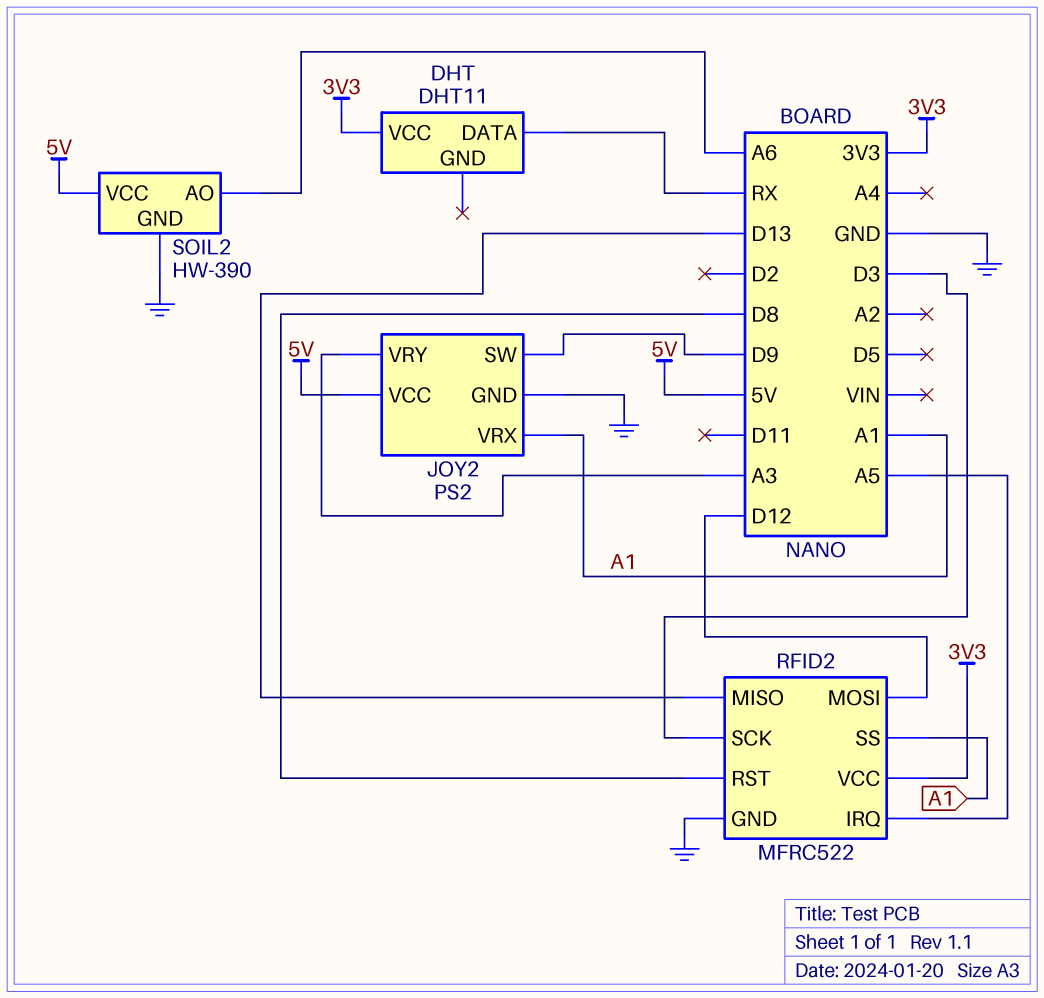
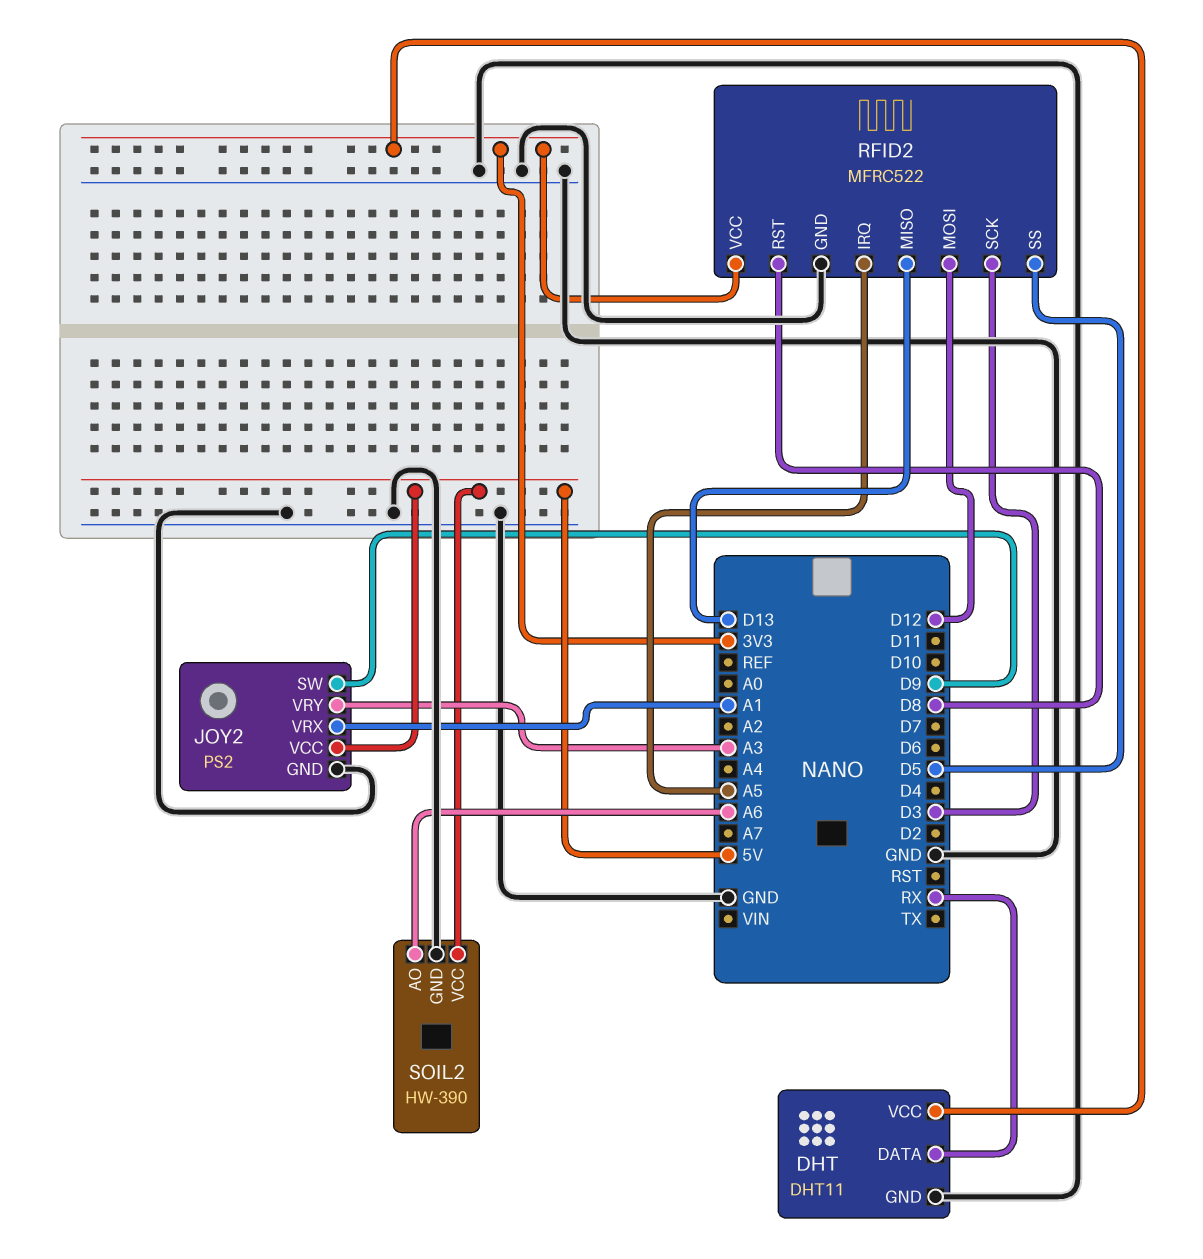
DHT pin GND: none -> GND
RFID2 pin SS: A1 -> D5

